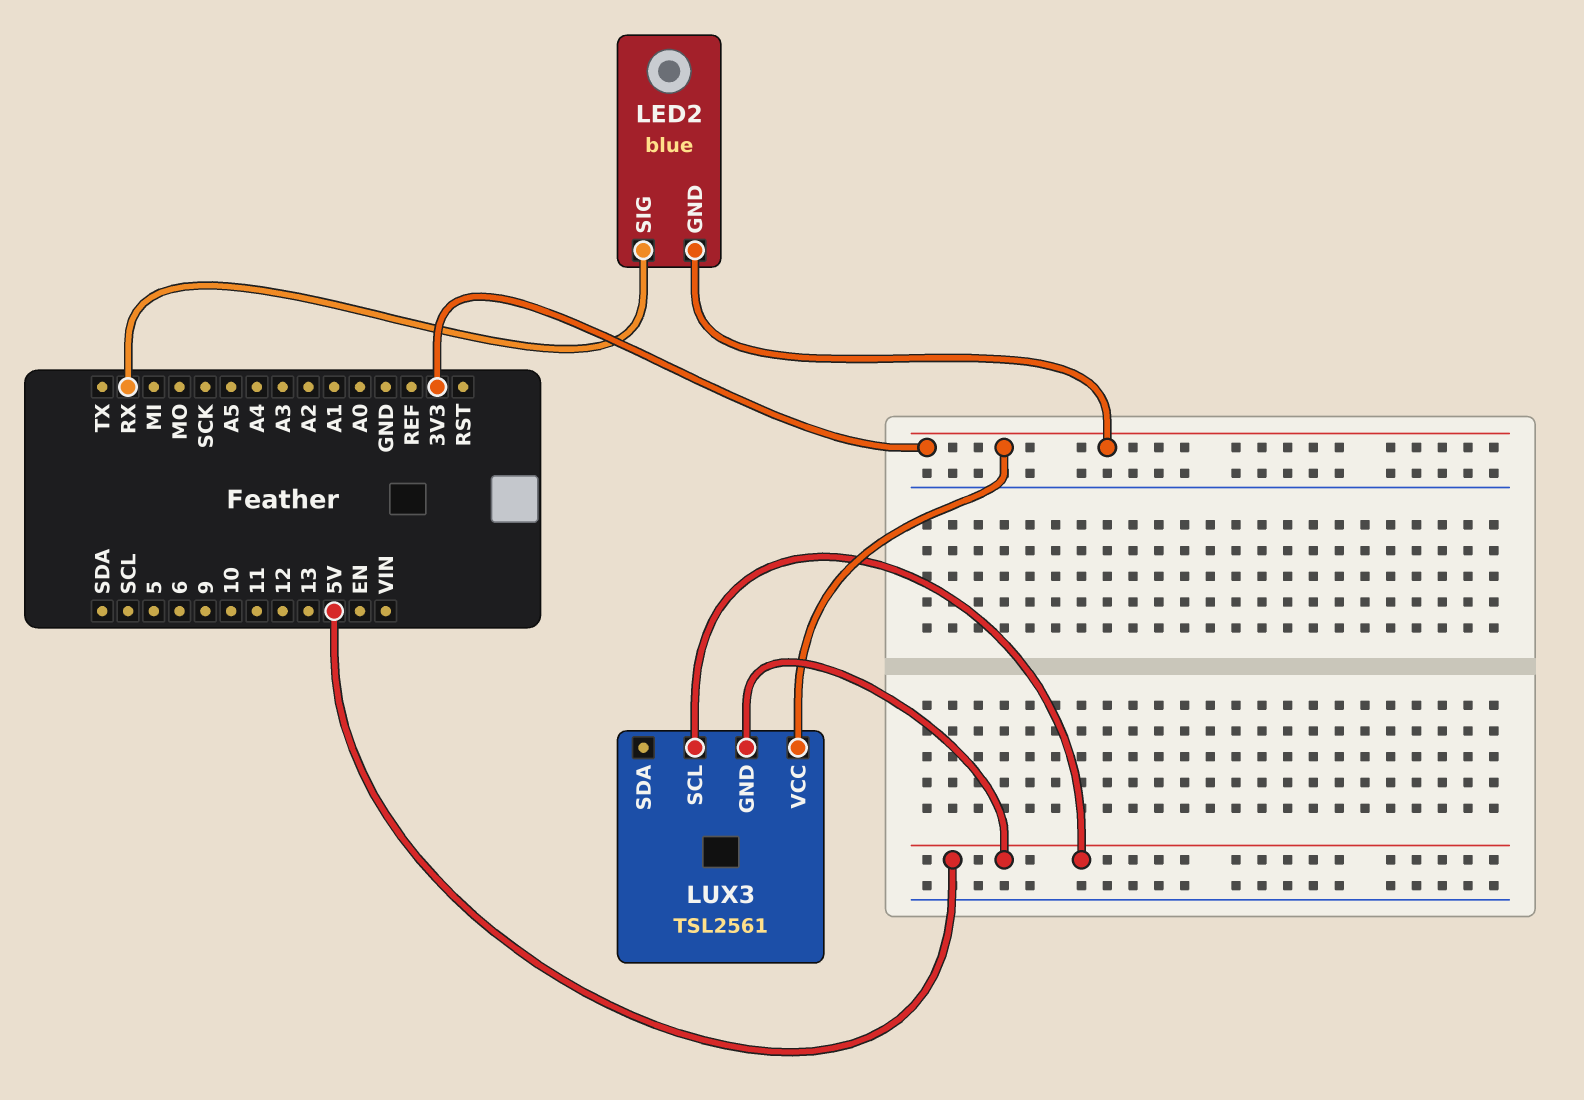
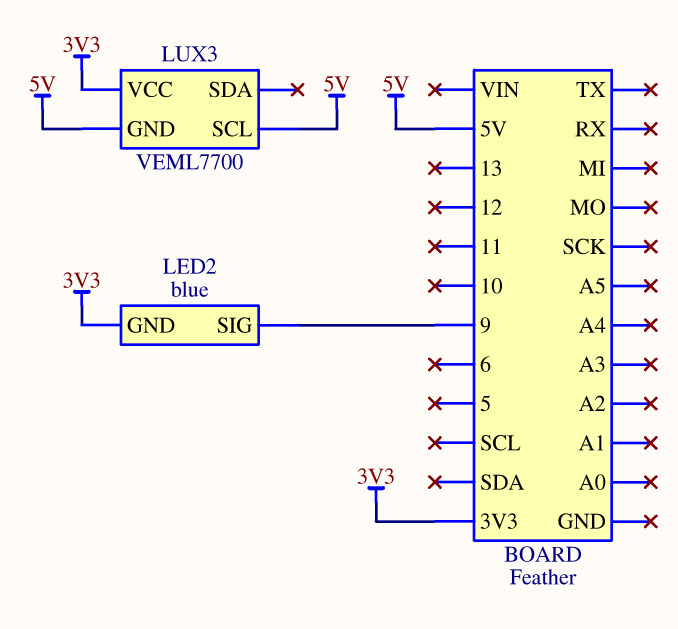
LED2 pin SIG: RX -> 9
LUX3: TSL2561 -> VEML7700

